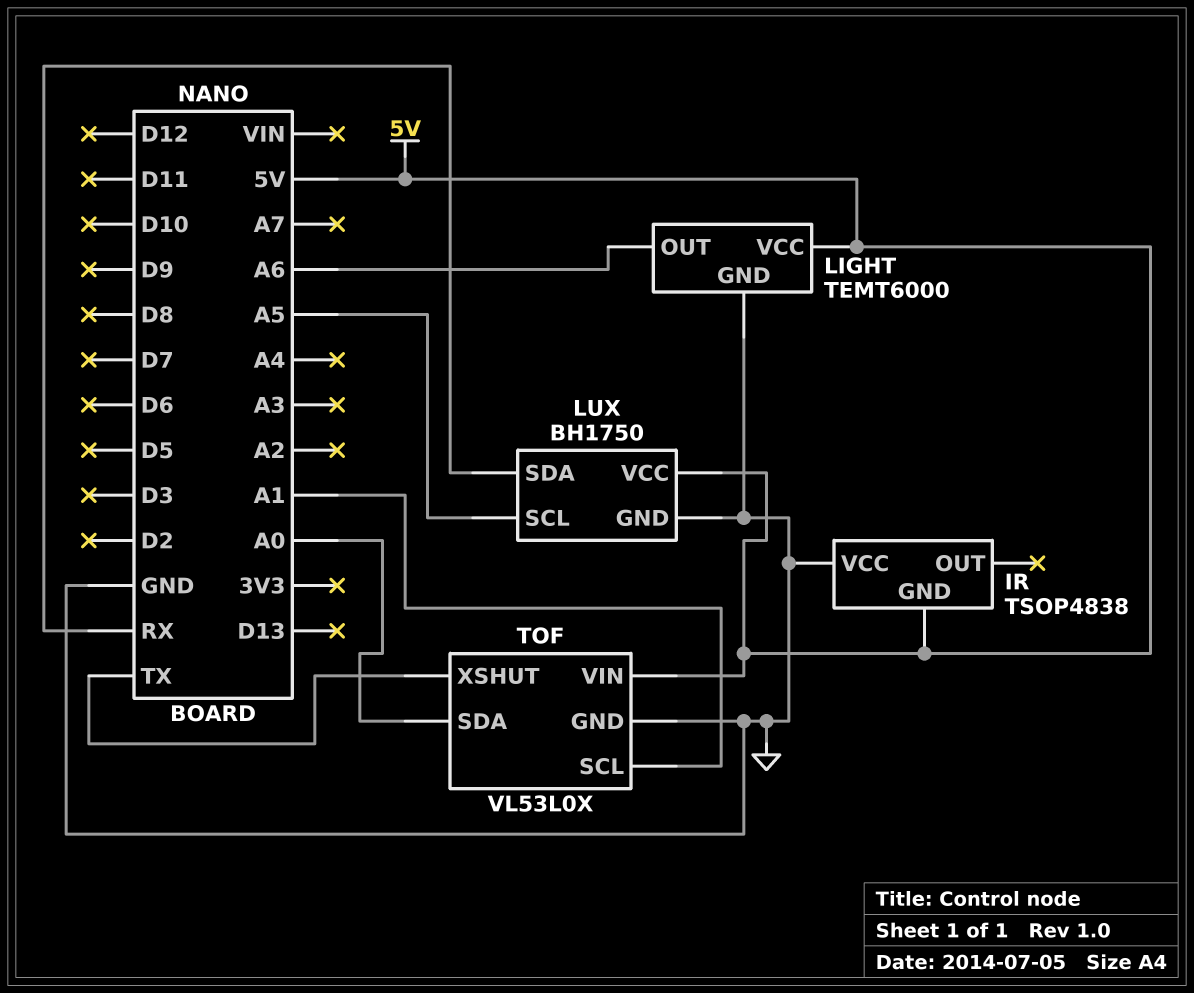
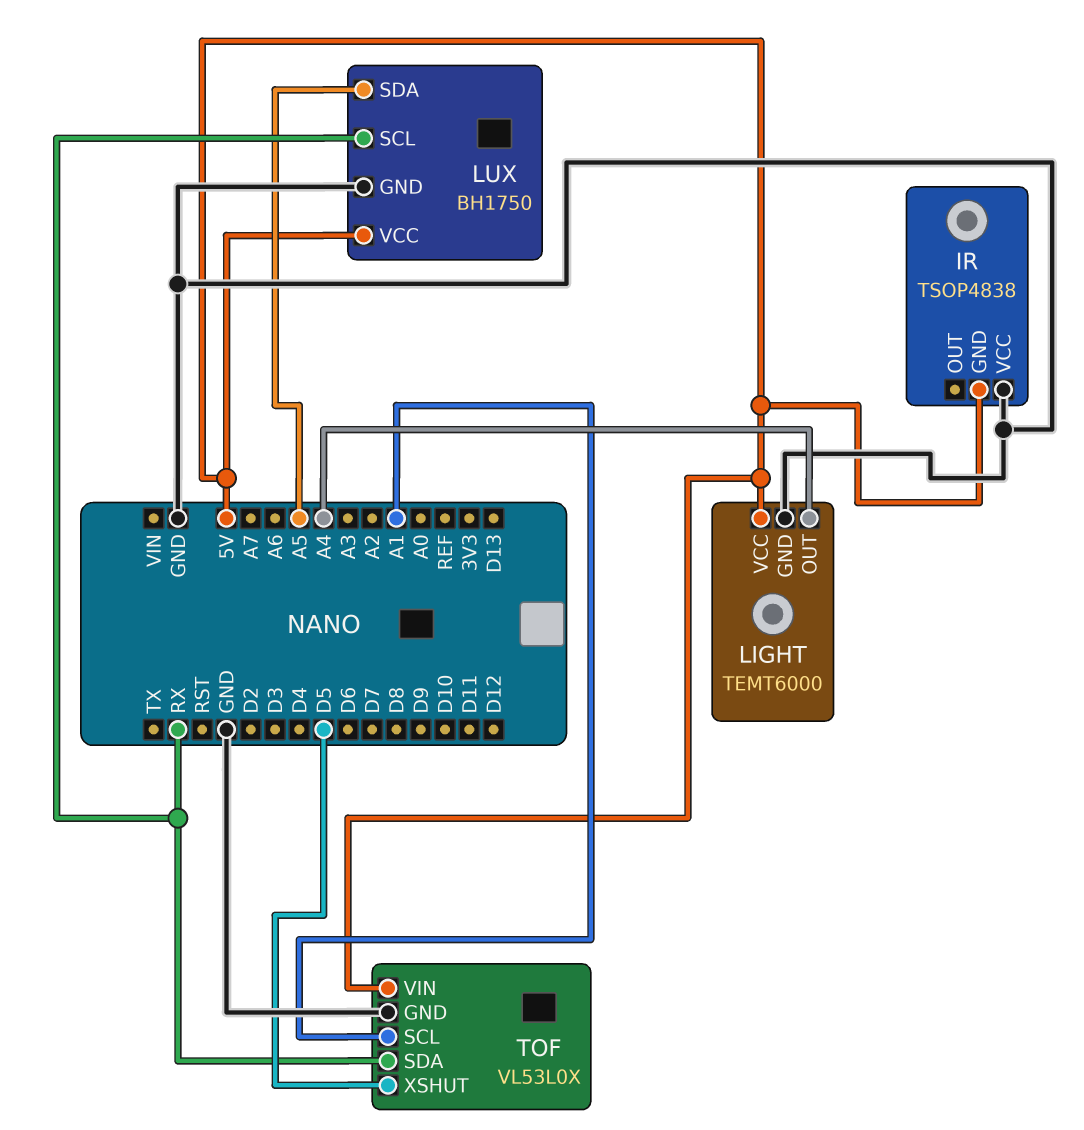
LIGHT pin OUT: A6 -> A4
LUX pin SCL: A5 -> RX
LUX pin SDA: RX -> A5
TOF pin SDA: A0 -> RX
TOF pin XSHUT: TX -> D5

